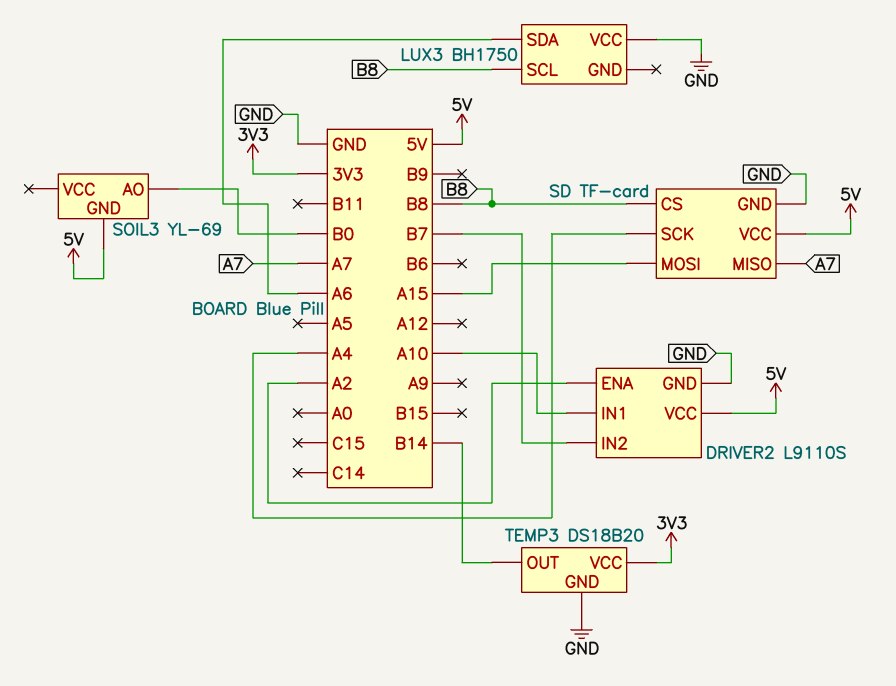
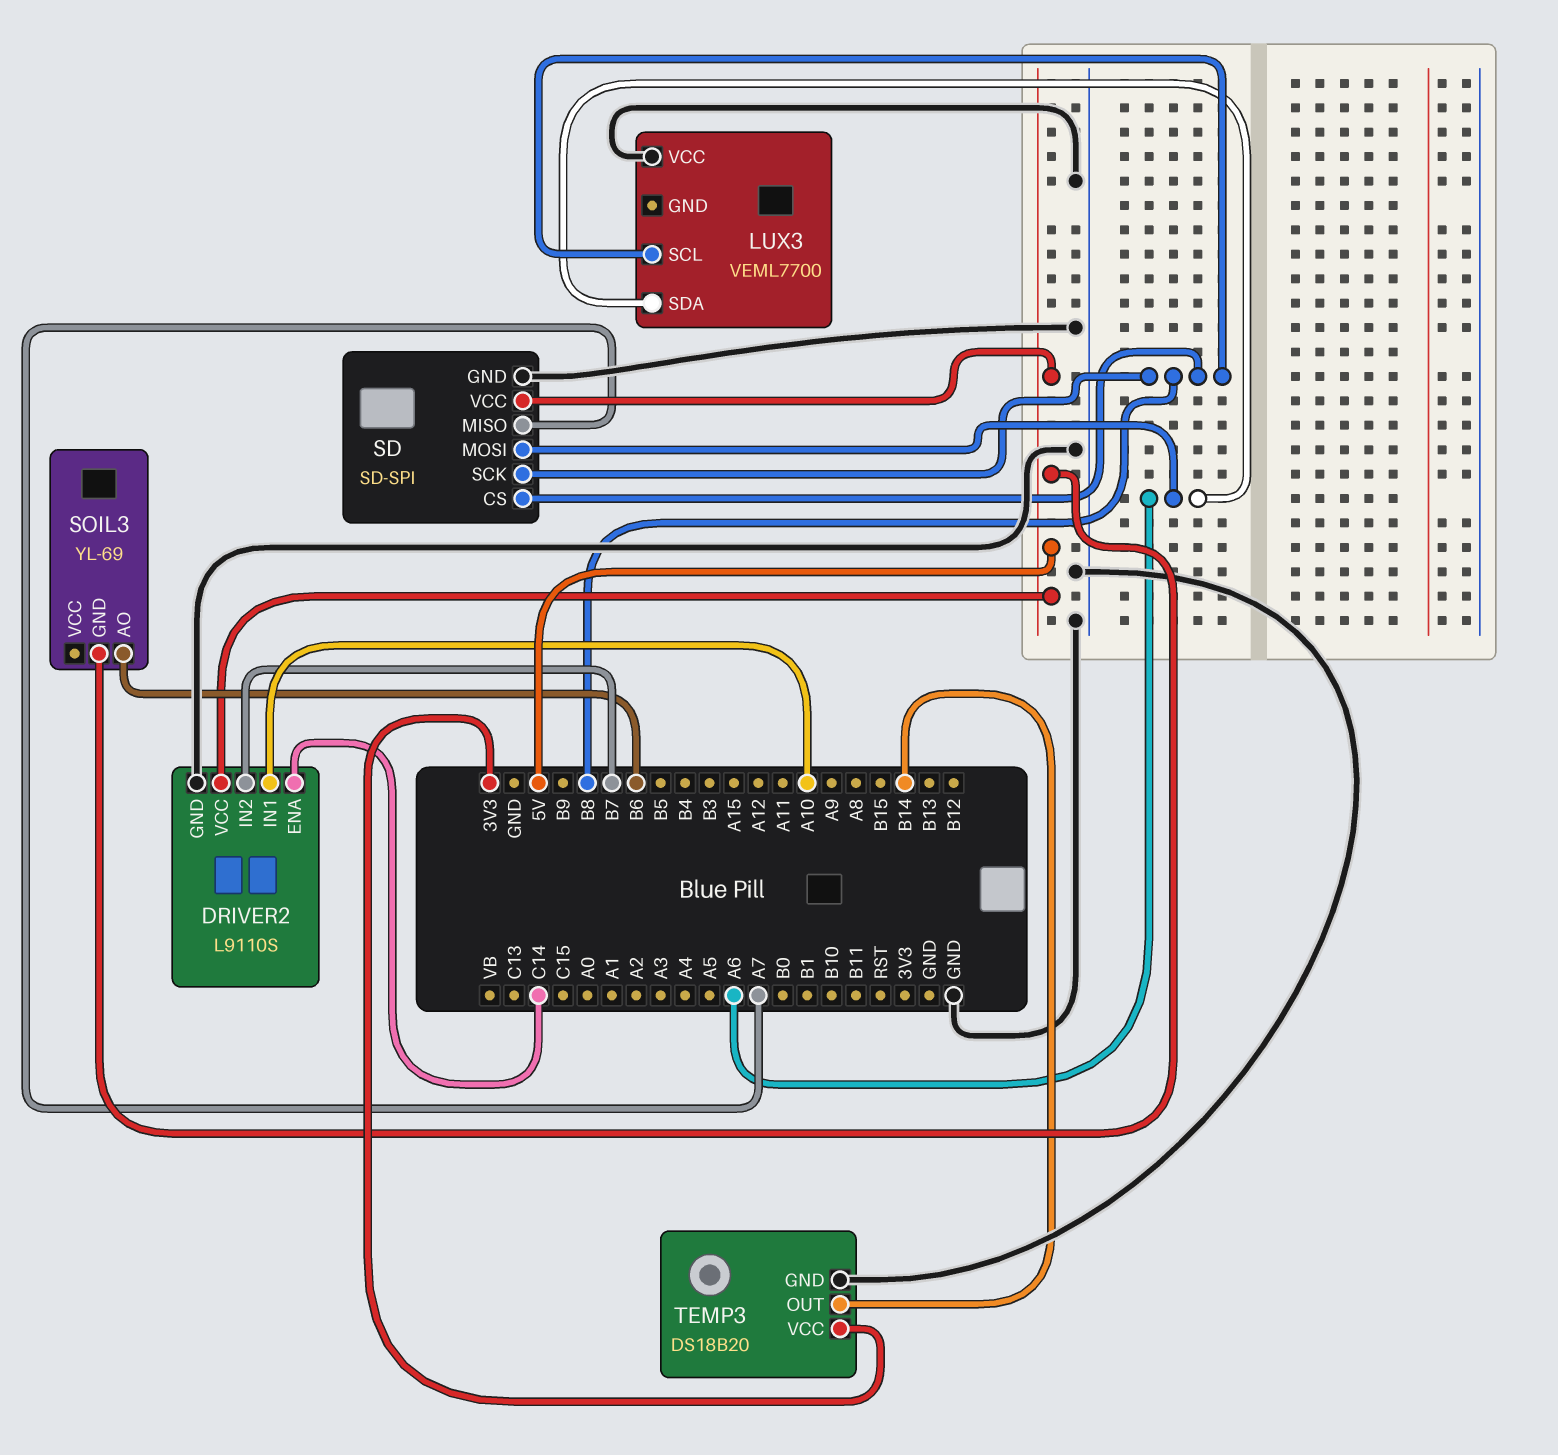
DRIVER2 pin ENA: A2 -> C14
LUX3: BH1750 -> VEML7700
SD: TF-card -> SD-SPI
SD pin MOSI: A15 -> A6
SD pin SCK: A4 -> B8
SOIL3 pin AO: B0 -> B6

